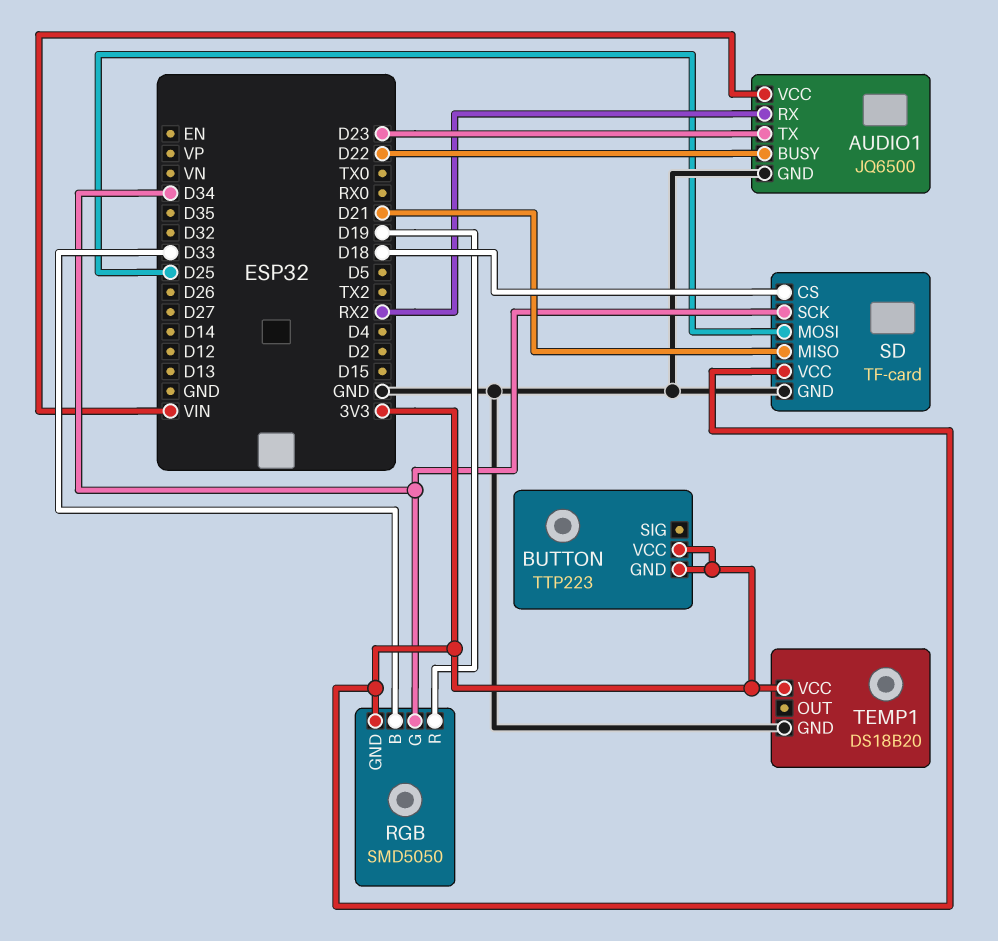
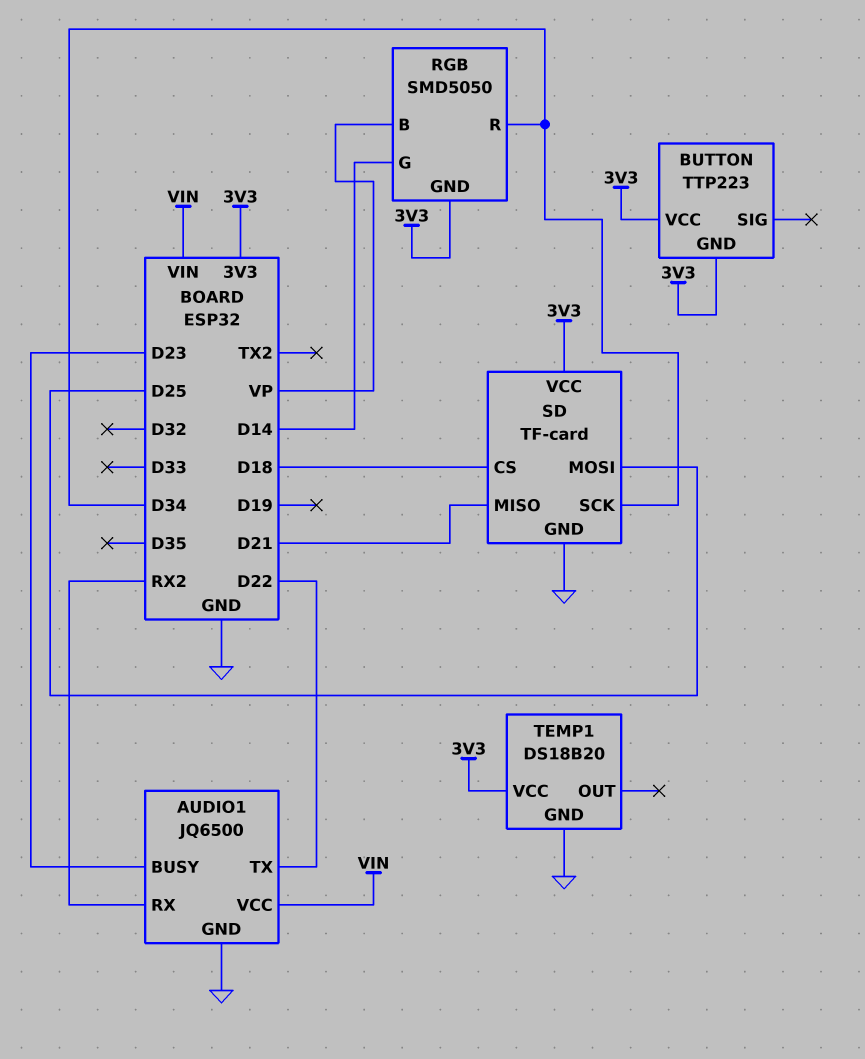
AUDIO1 pin BUSY: D22 -> D23
AUDIO1 pin TX: D23 -> D22
RGB pin B: D33 -> VP
RGB pin G: D34 -> D14
RGB pin R: D19 -> D34

